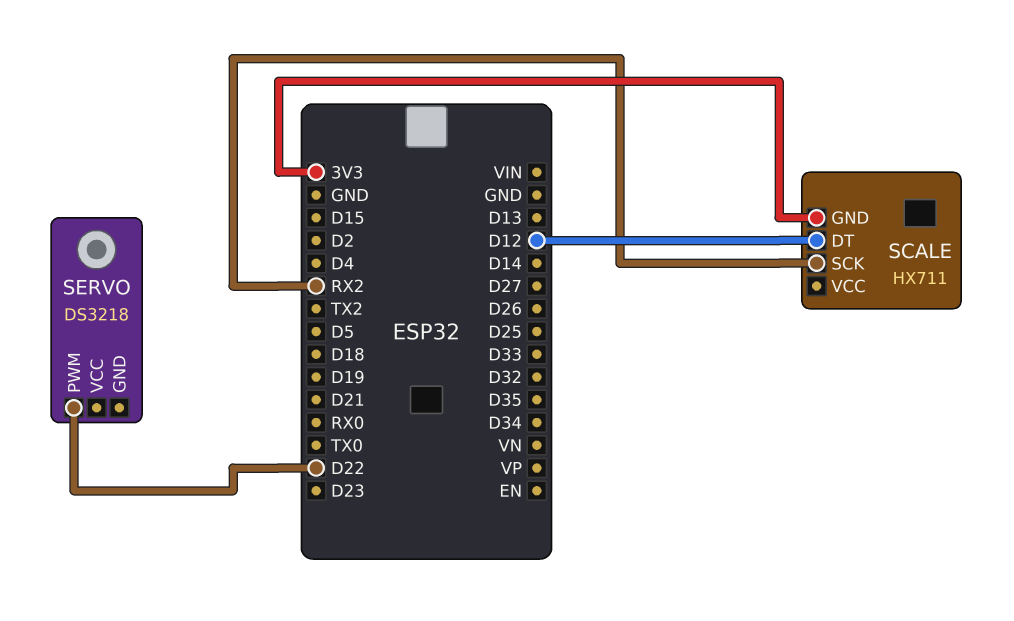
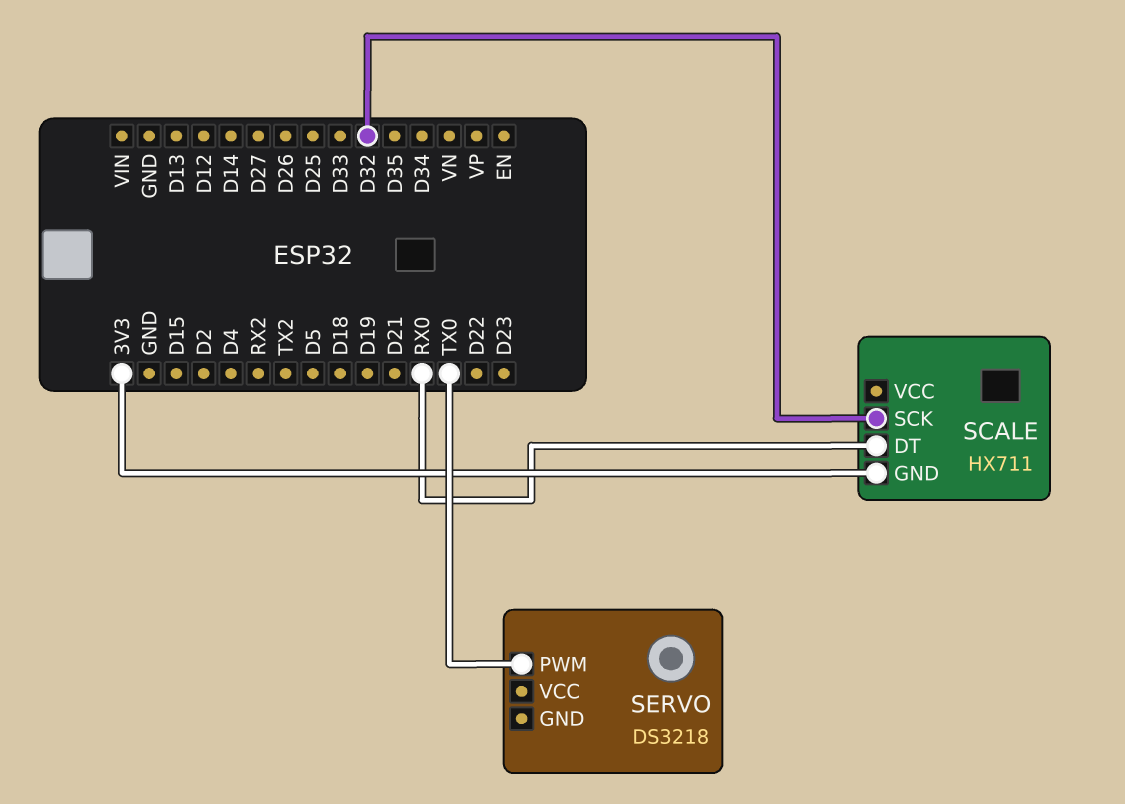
SCALE pin DT: D12 -> RX0
SCALE pin SCK: RX2 -> D32
SERVO pin PWM: D22 -> TX0

